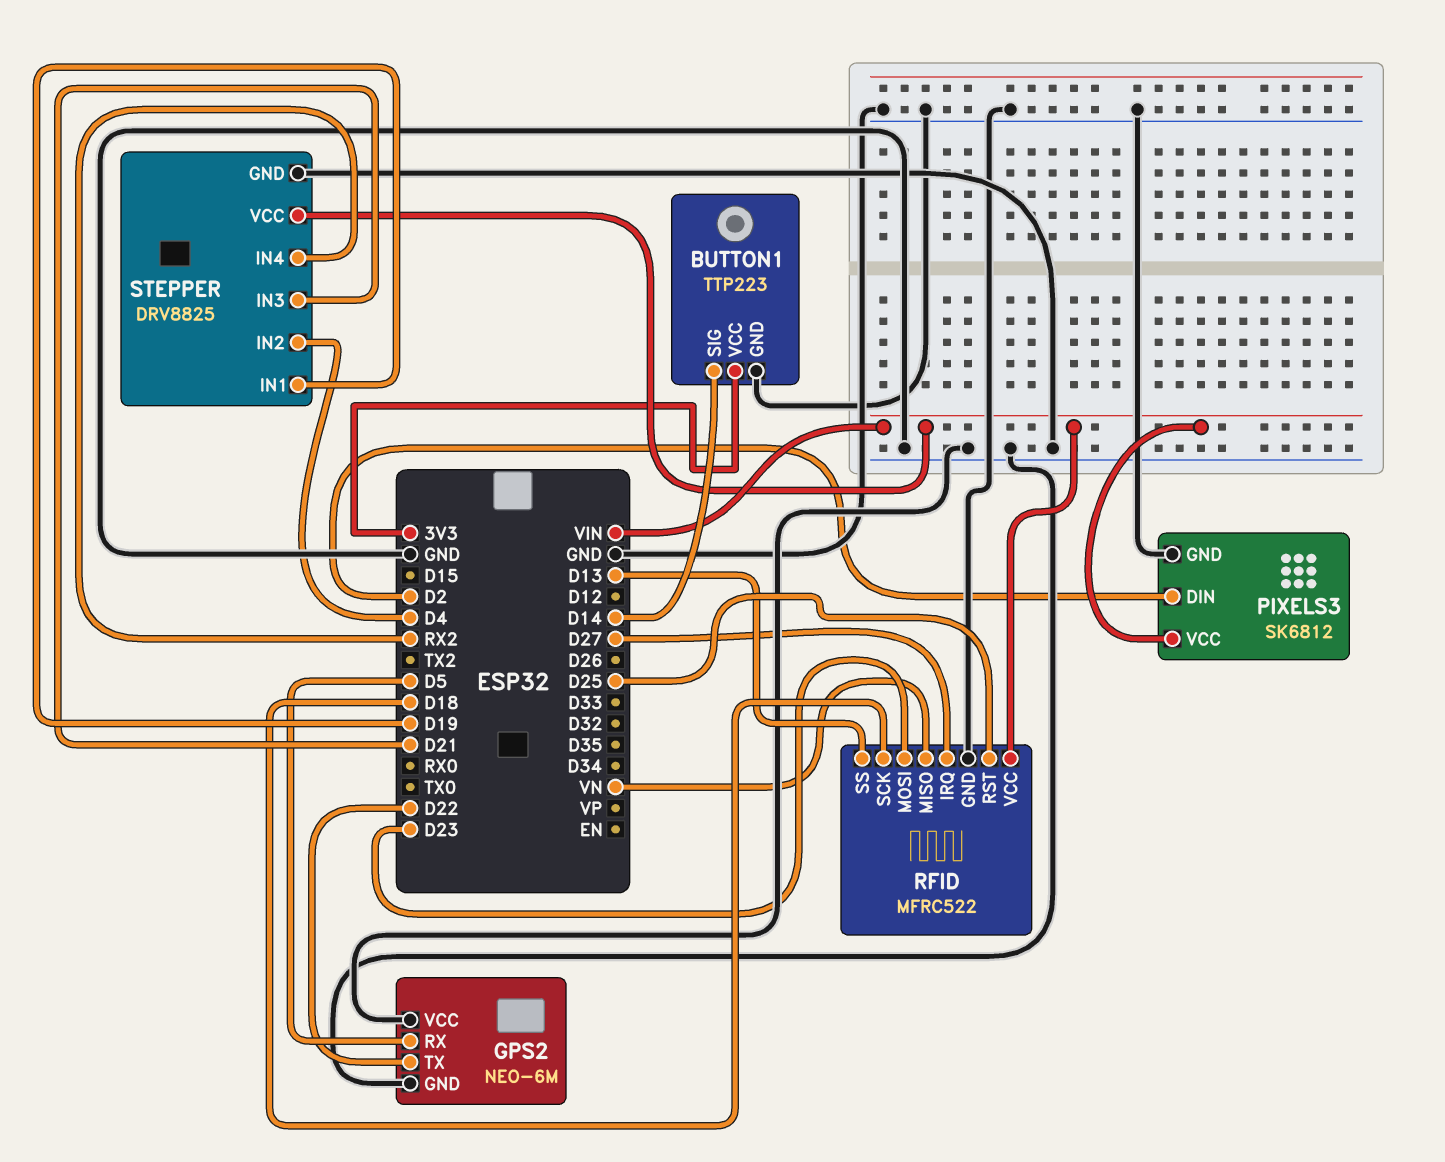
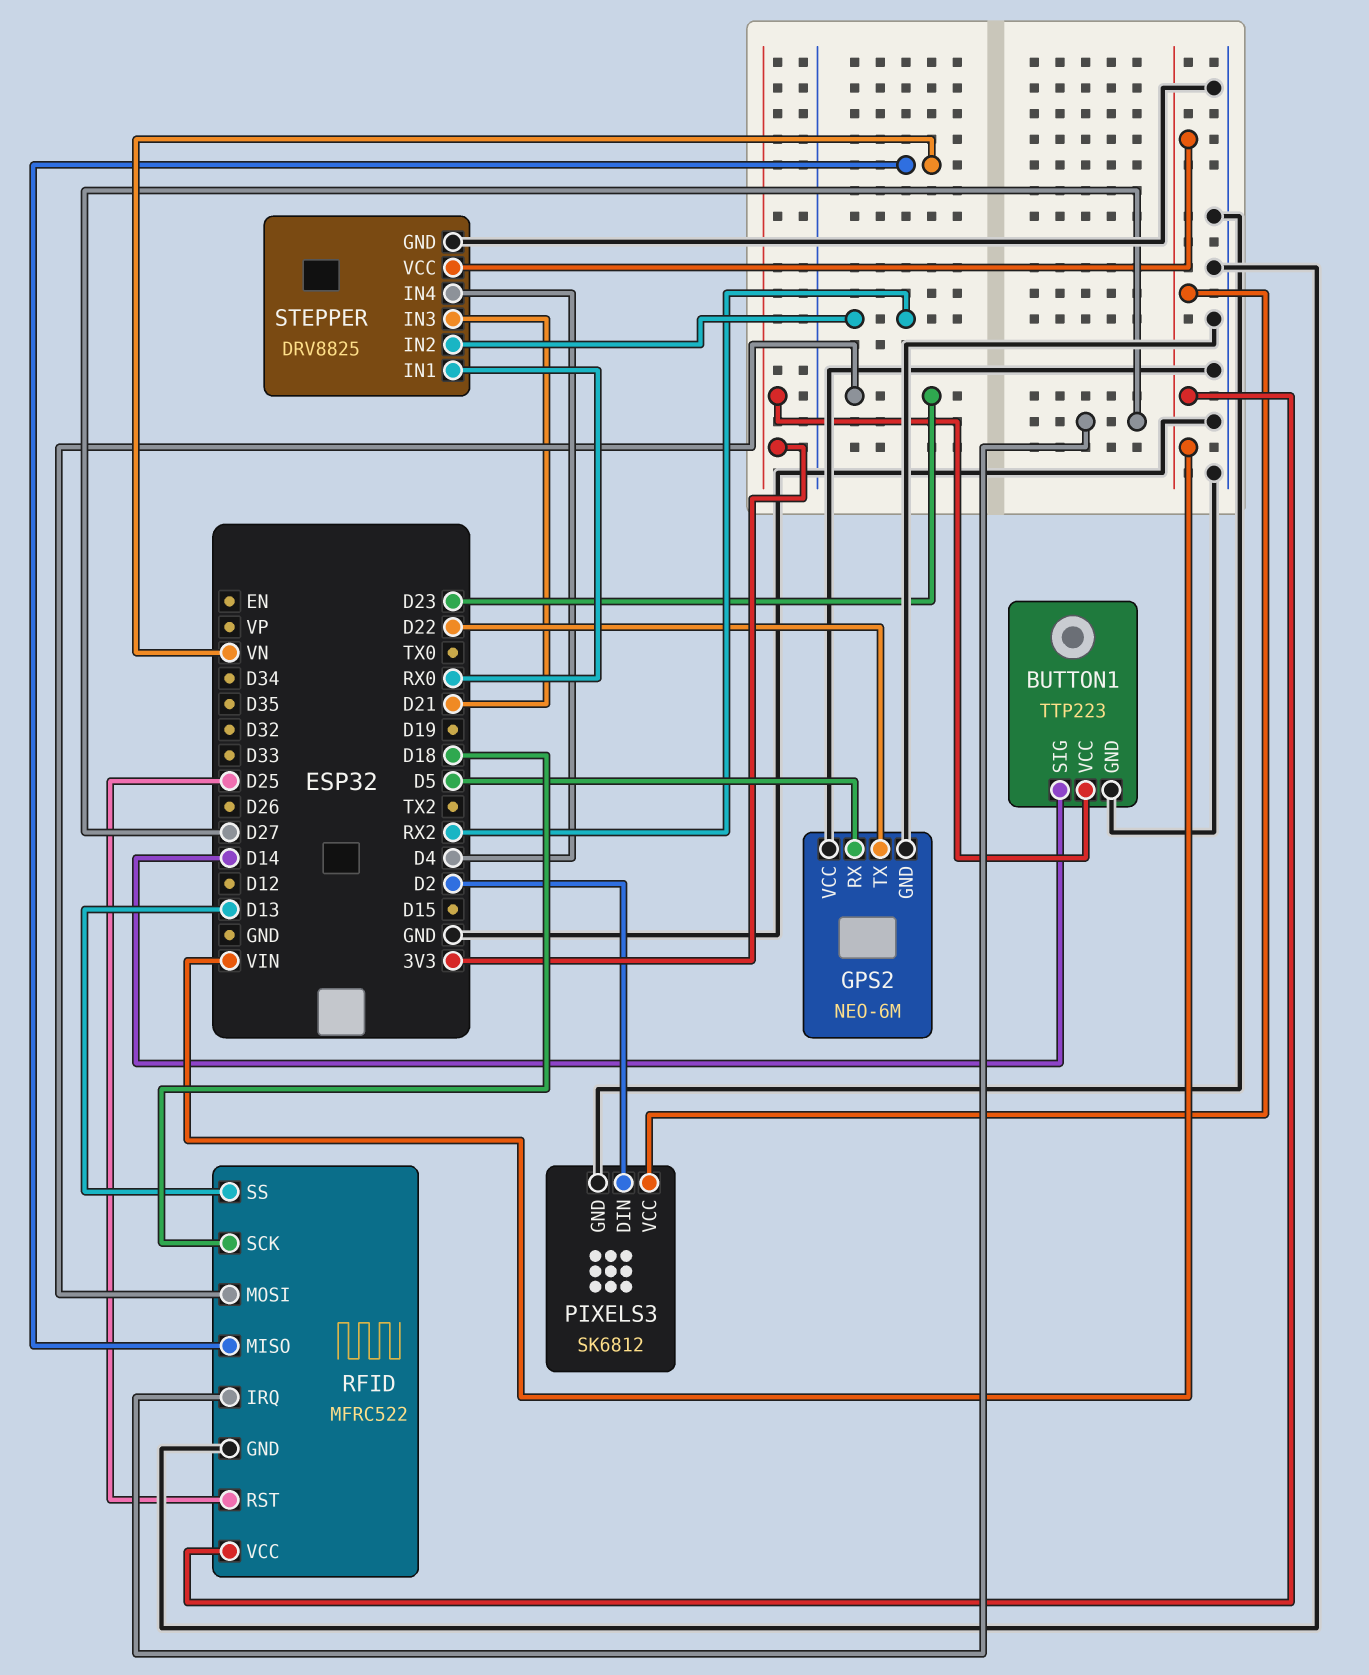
STEPPER pin IN1: D19 -> RX0
STEPPER pin IN2: D4 -> RX2
STEPPER pin IN4: RX2 -> D4

